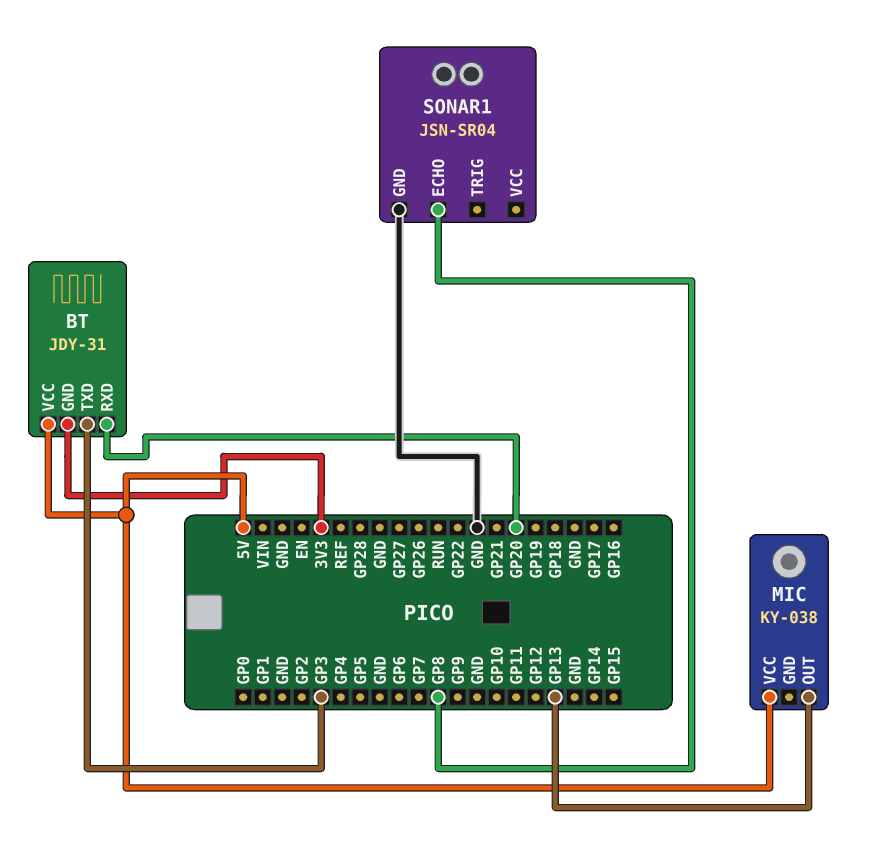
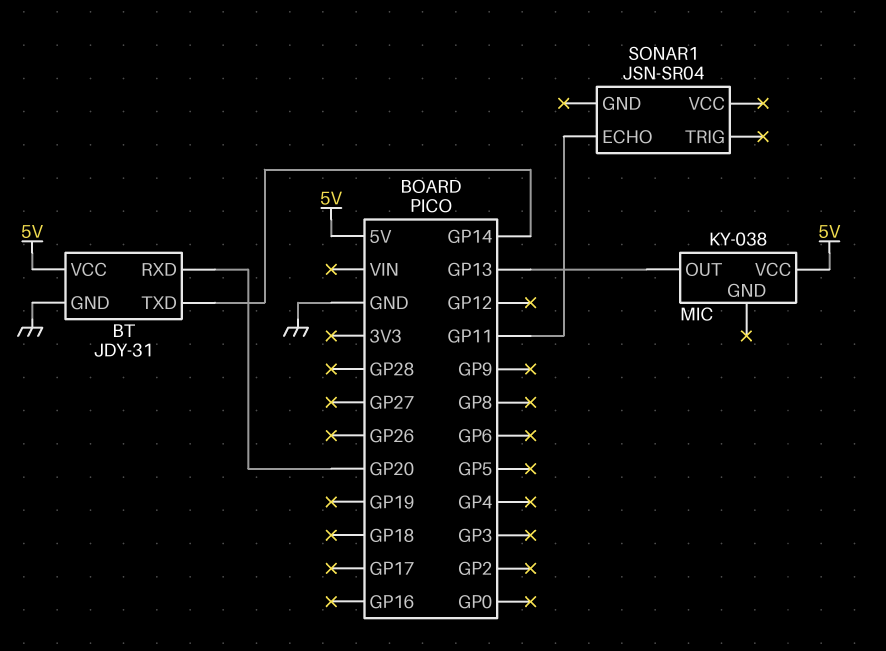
BT pin GND: 3V3 -> GND
BT pin TXD: GP3 -> GP14
SONAR1 pin ECHO: GP8 -> GP11
SONAR1 pin GND: GND -> none

